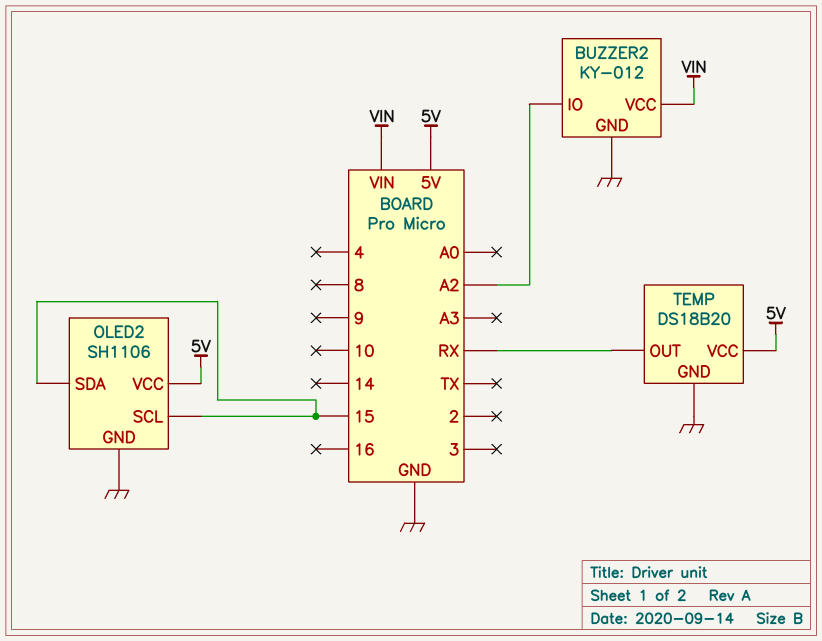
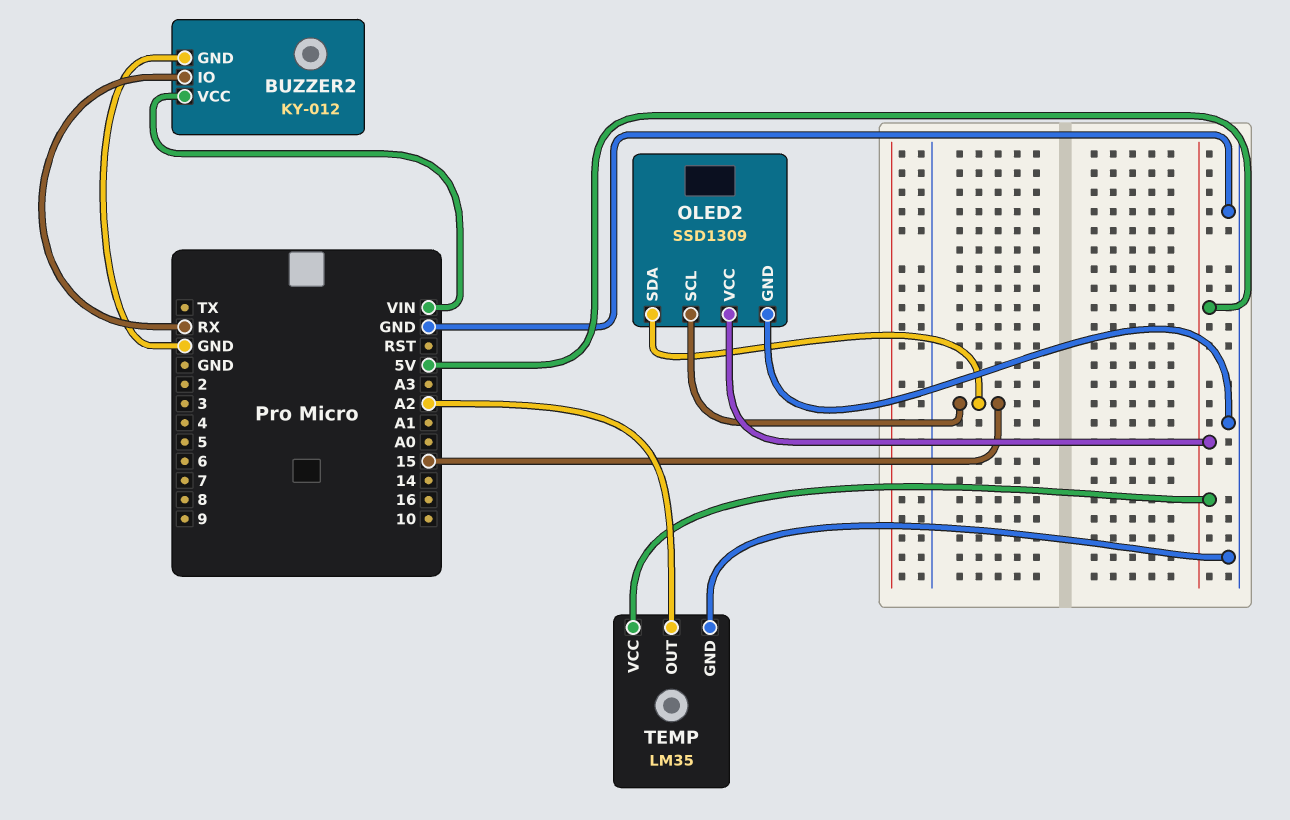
BUZZER2 pin IO: A2 -> RX
OLED2: SH1106 -> SSD1309
TEMP: DS18B20 -> LM35
TEMP pin OUT: RX -> A2

